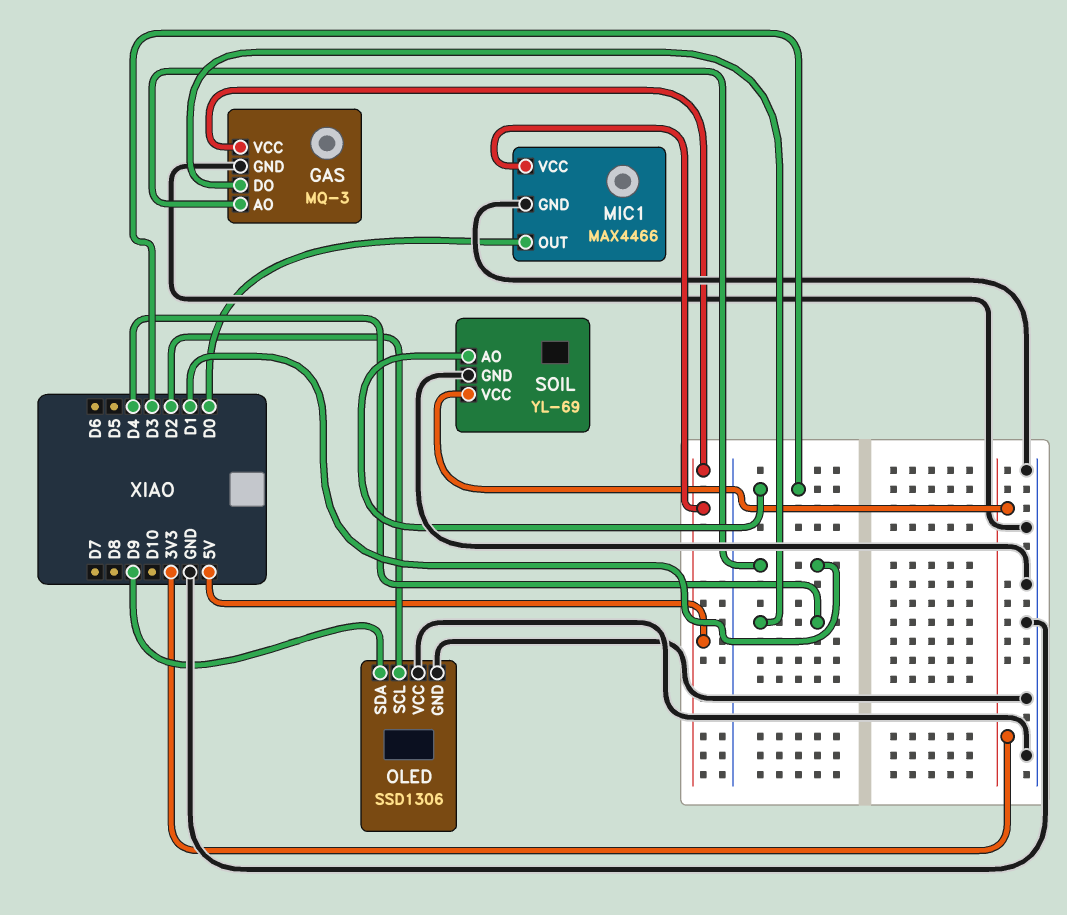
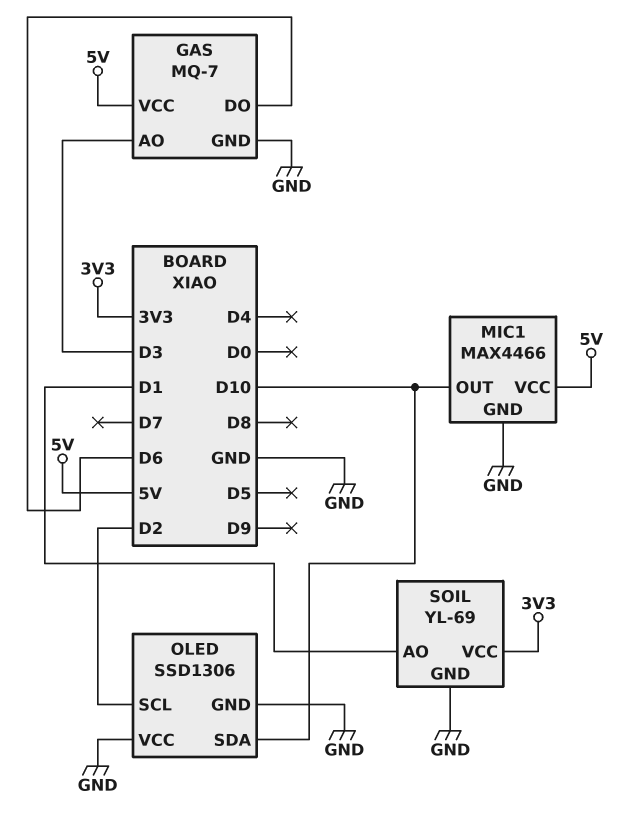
GAS: MQ-3 -> MQ-7
GAS pin AO: D1 -> D3
GAS pin DO: D4 -> D6
MIC1 pin OUT: D0 -> D10
OLED pin SDA: D9 -> D10
SOIL pin AO: D3 -> D1

